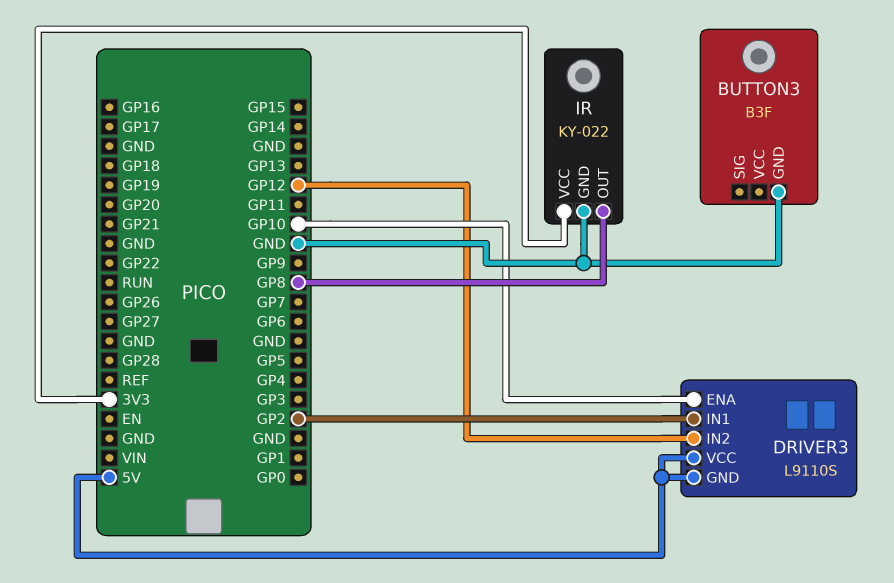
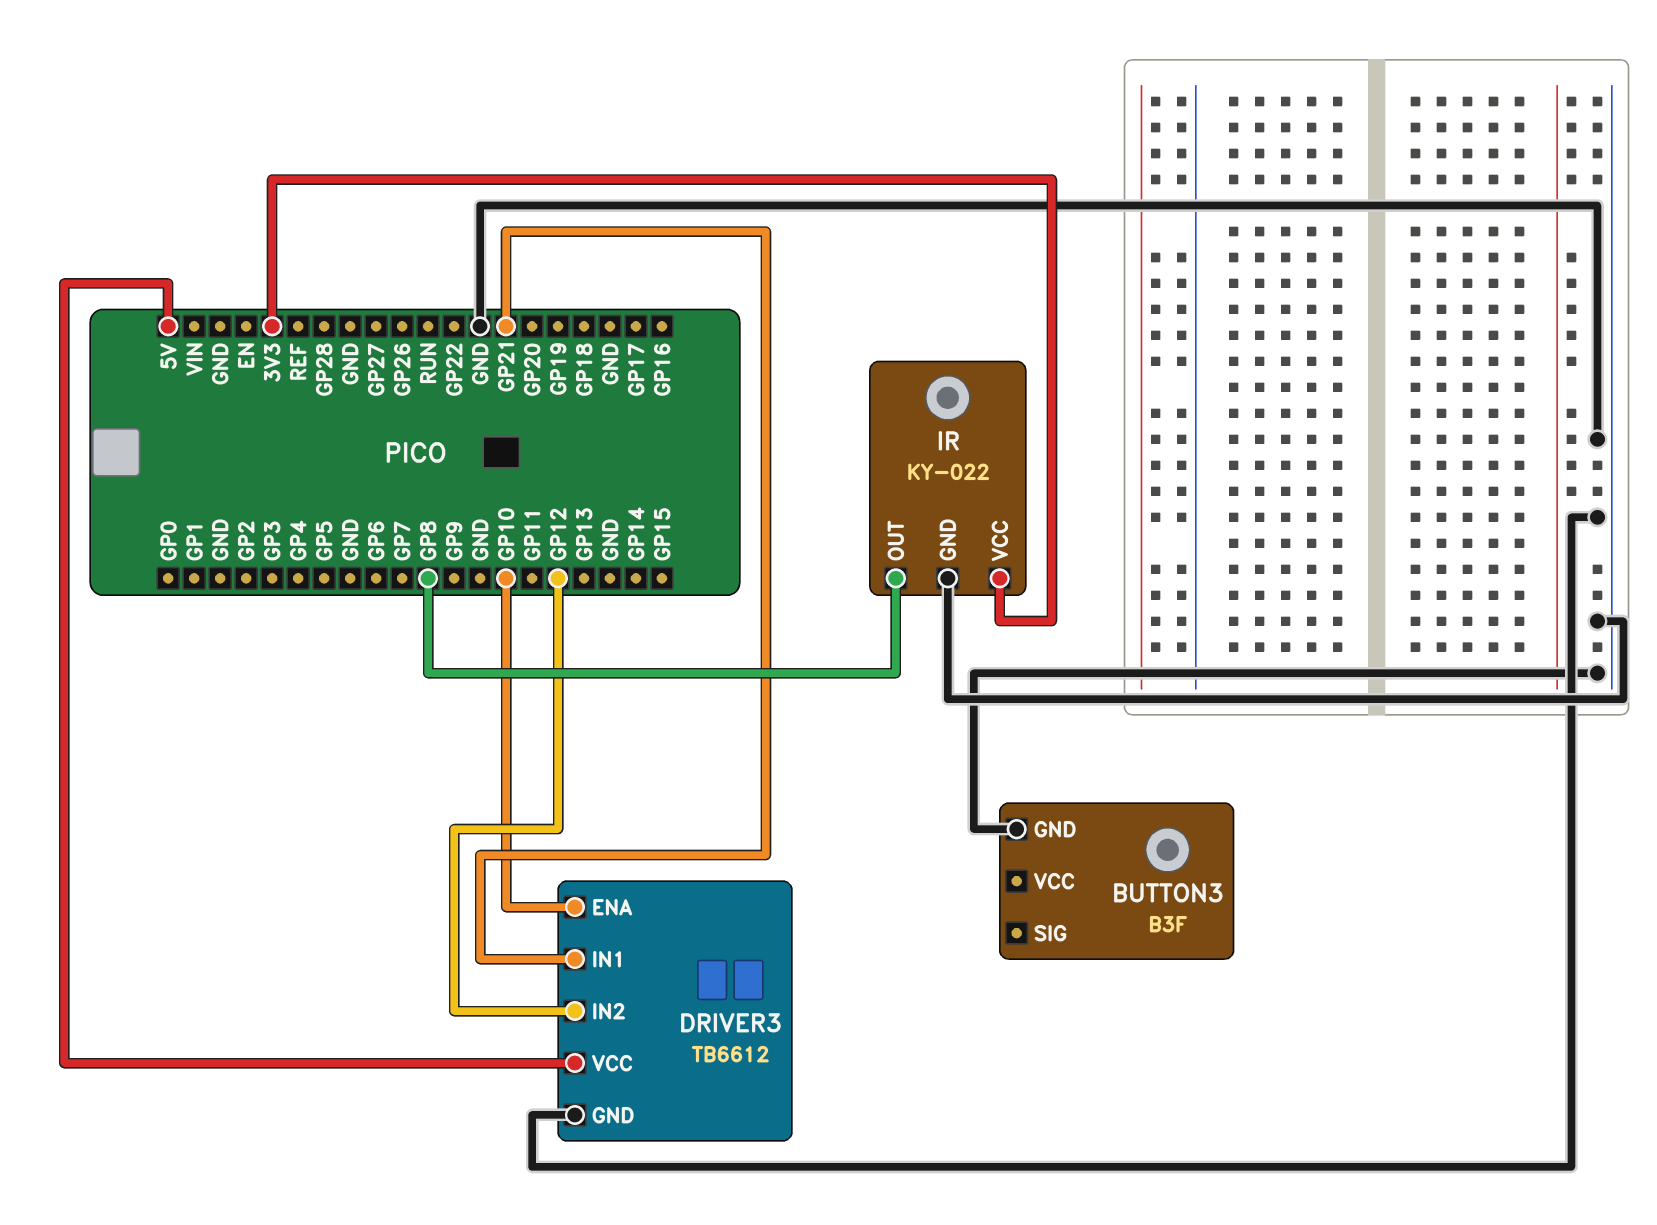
DRIVER3: L9110S -> TB6612
DRIVER3 pin GND: 5V -> GND
DRIVER3 pin IN1: GP2 -> GP21

